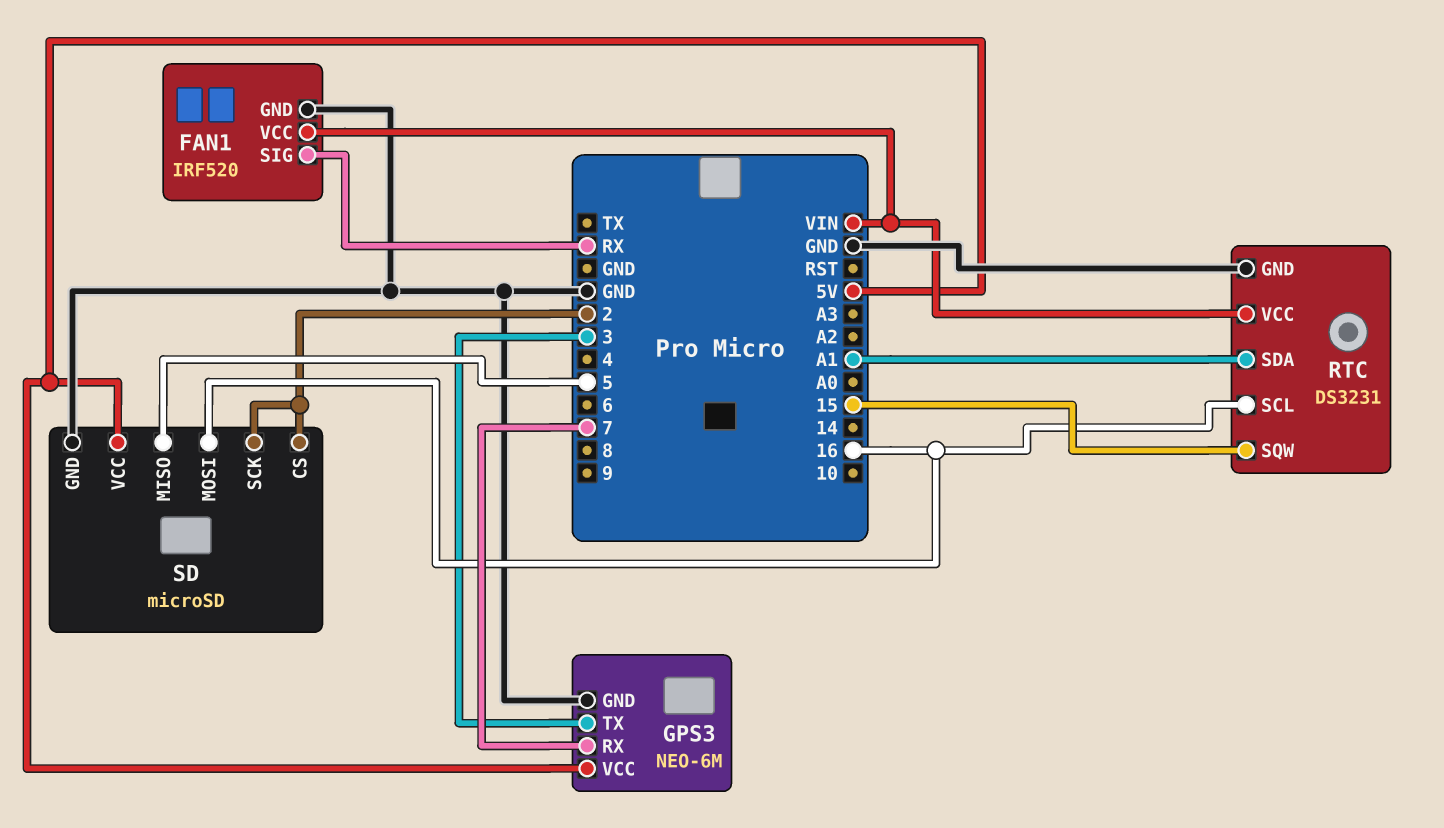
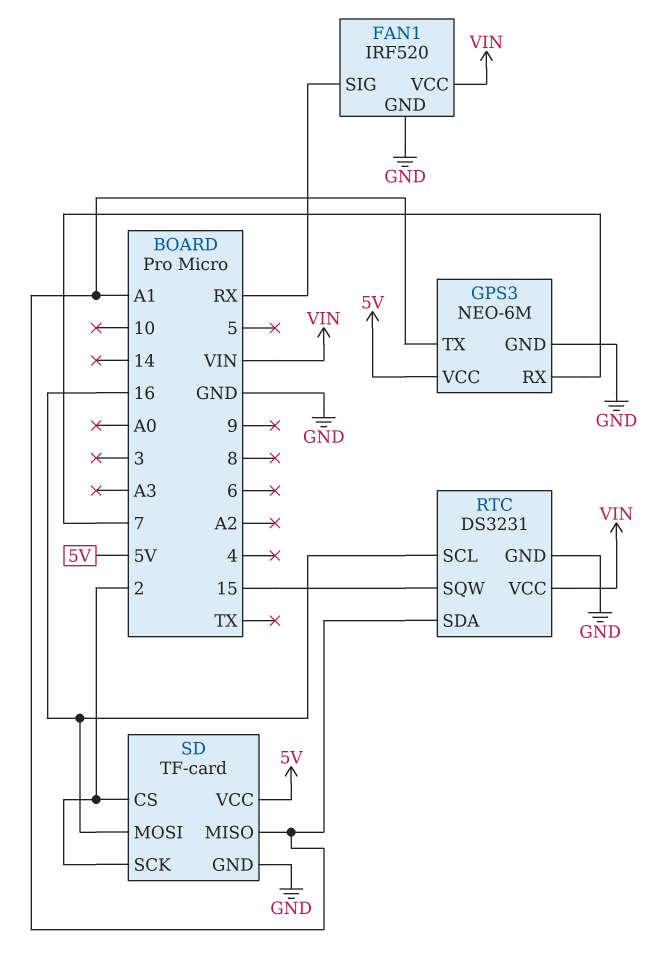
GPS3 pin TX: 3 -> A1
SD: microSD -> TF-card
SD pin MISO: 5 -> A1

